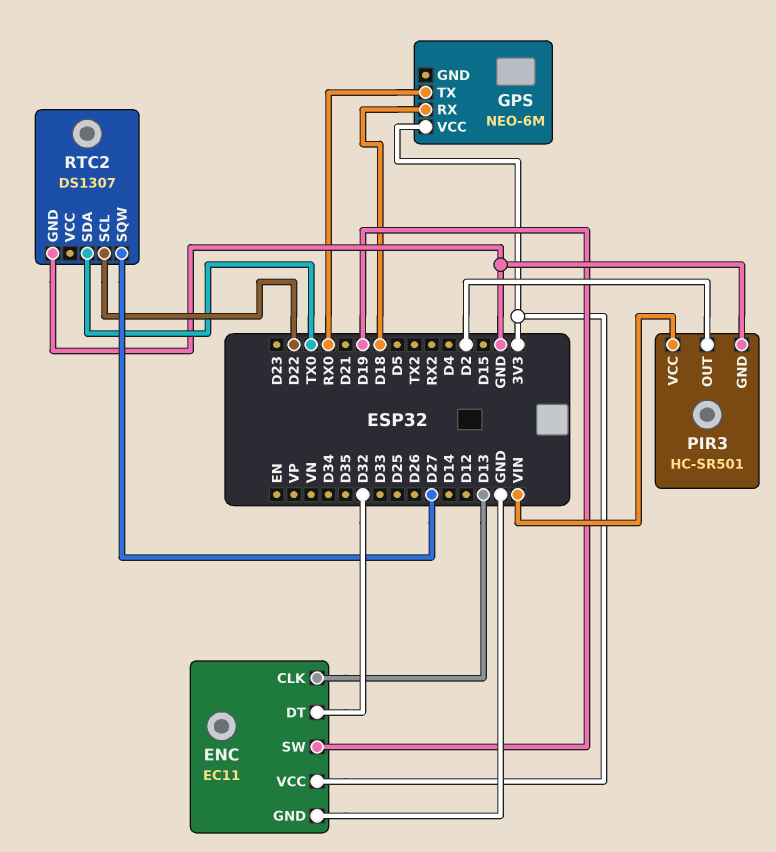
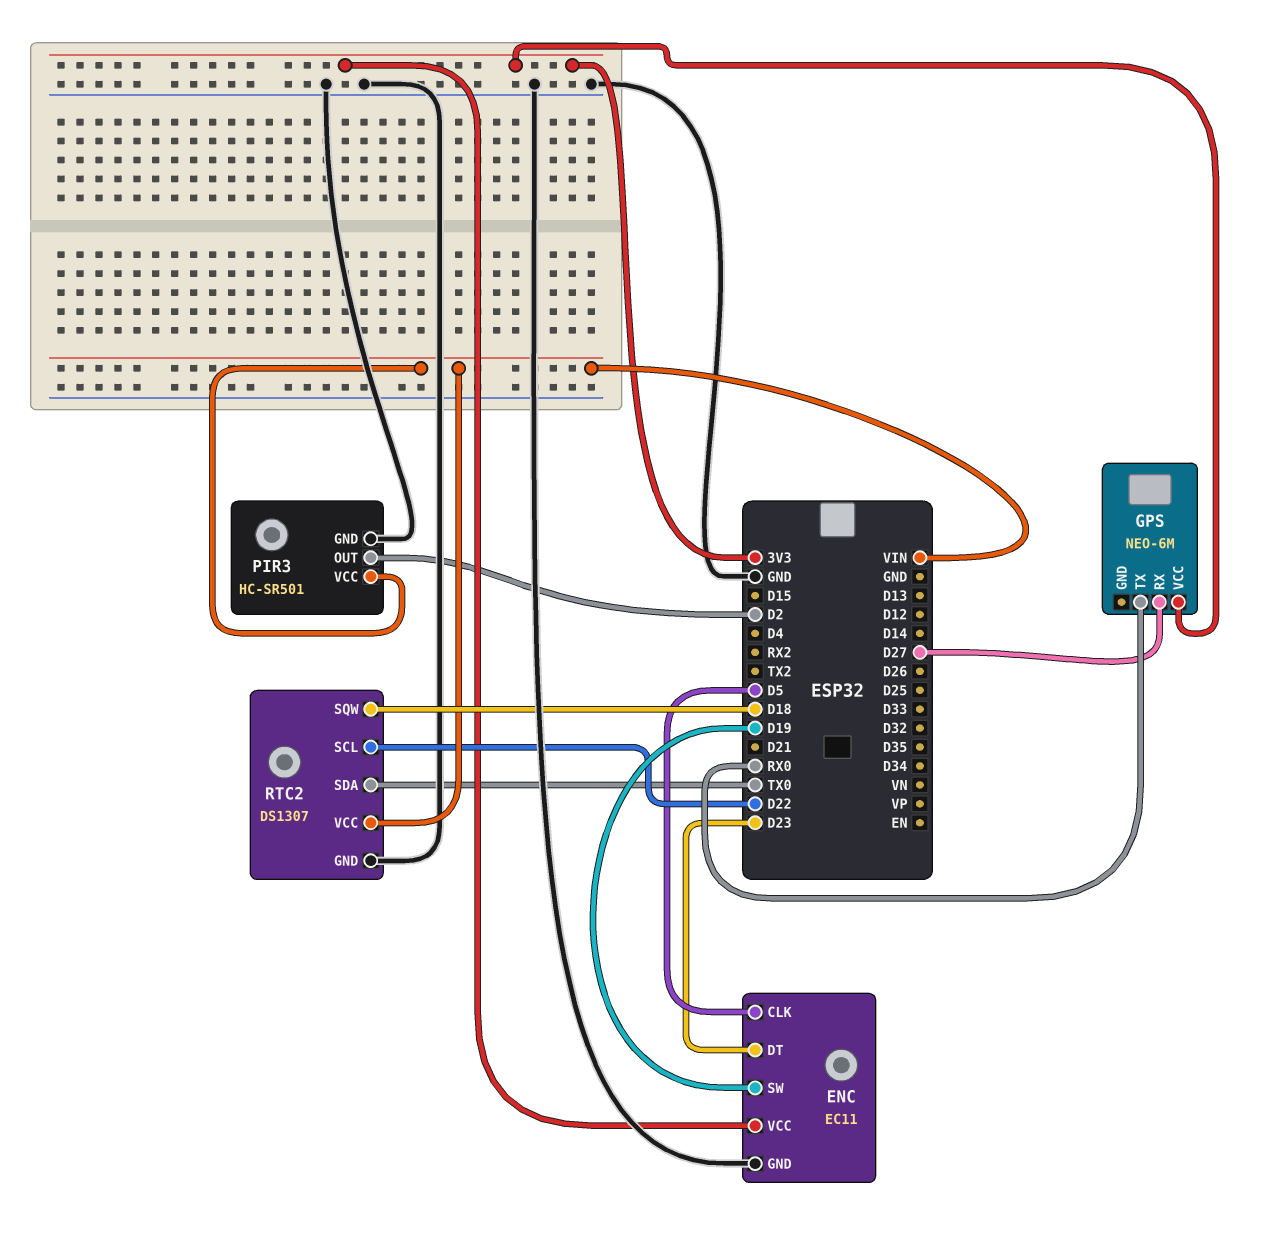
ENC pin CLK: D13 -> D5
ENC pin DT: D32 -> D23
GPS pin RX: D18 -> D27
RTC2 pin SQW: D27 -> D18
RTC2 pin VCC: none -> VIN

